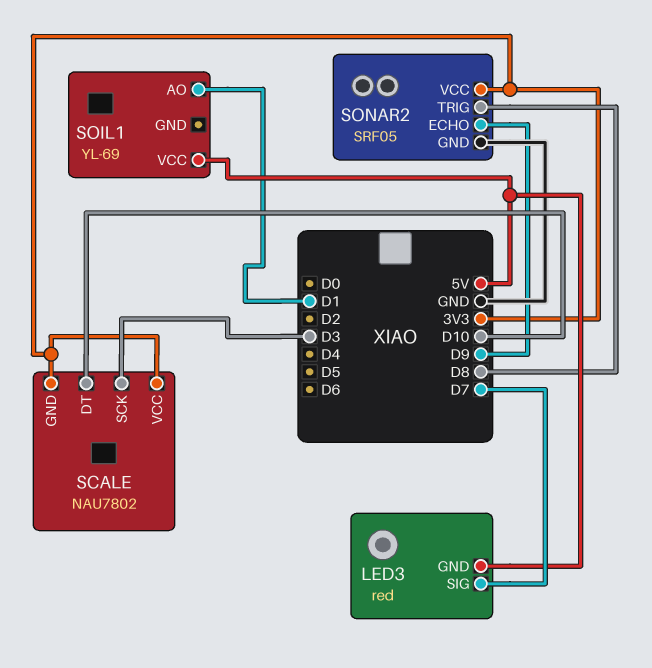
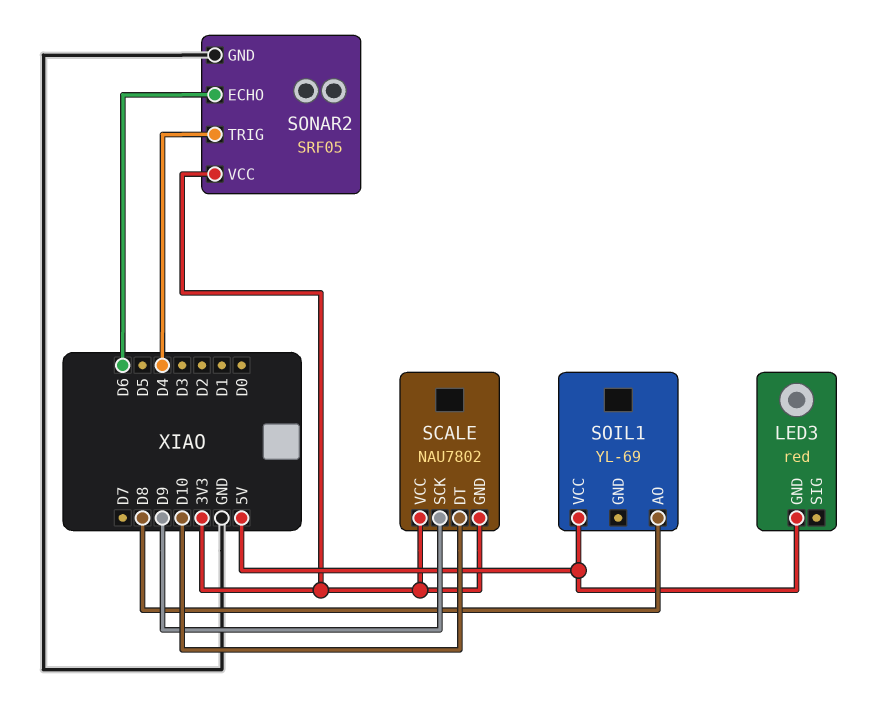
LED3 pin SIG: D7 -> none
SCALE pin SCK: D3 -> D9
SOIL1 pin AO: D1 -> D8
SONAR2 pin ECHO: D9 -> D6
SONAR2 pin TRIG: D8 -> D4

